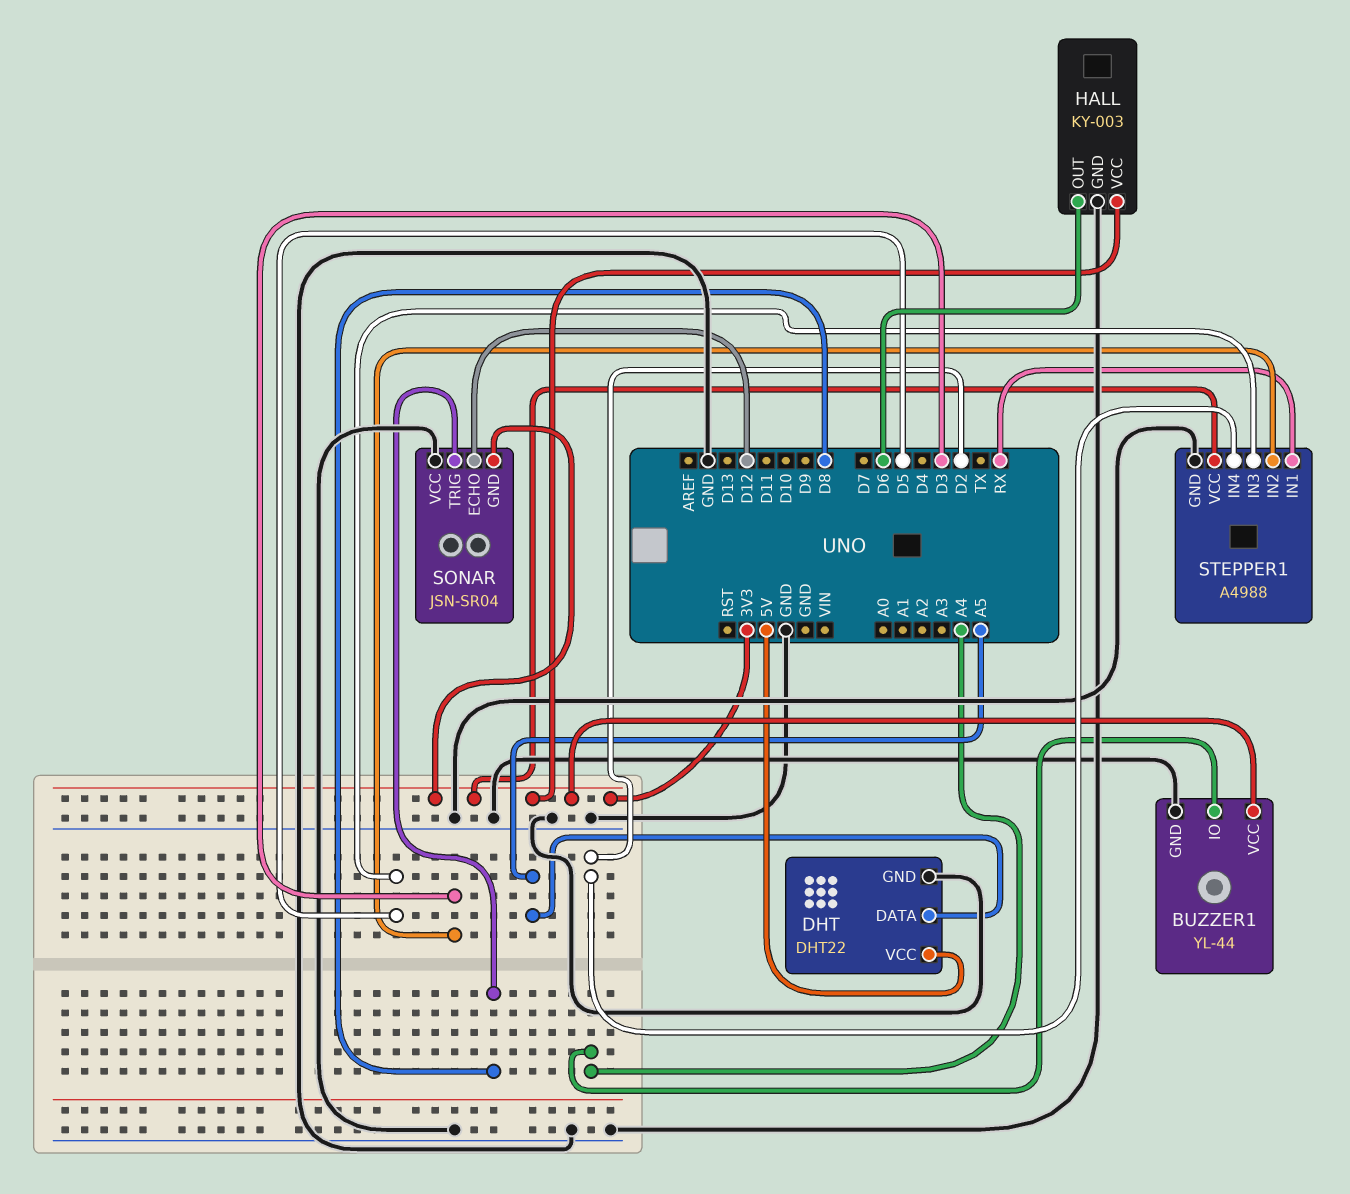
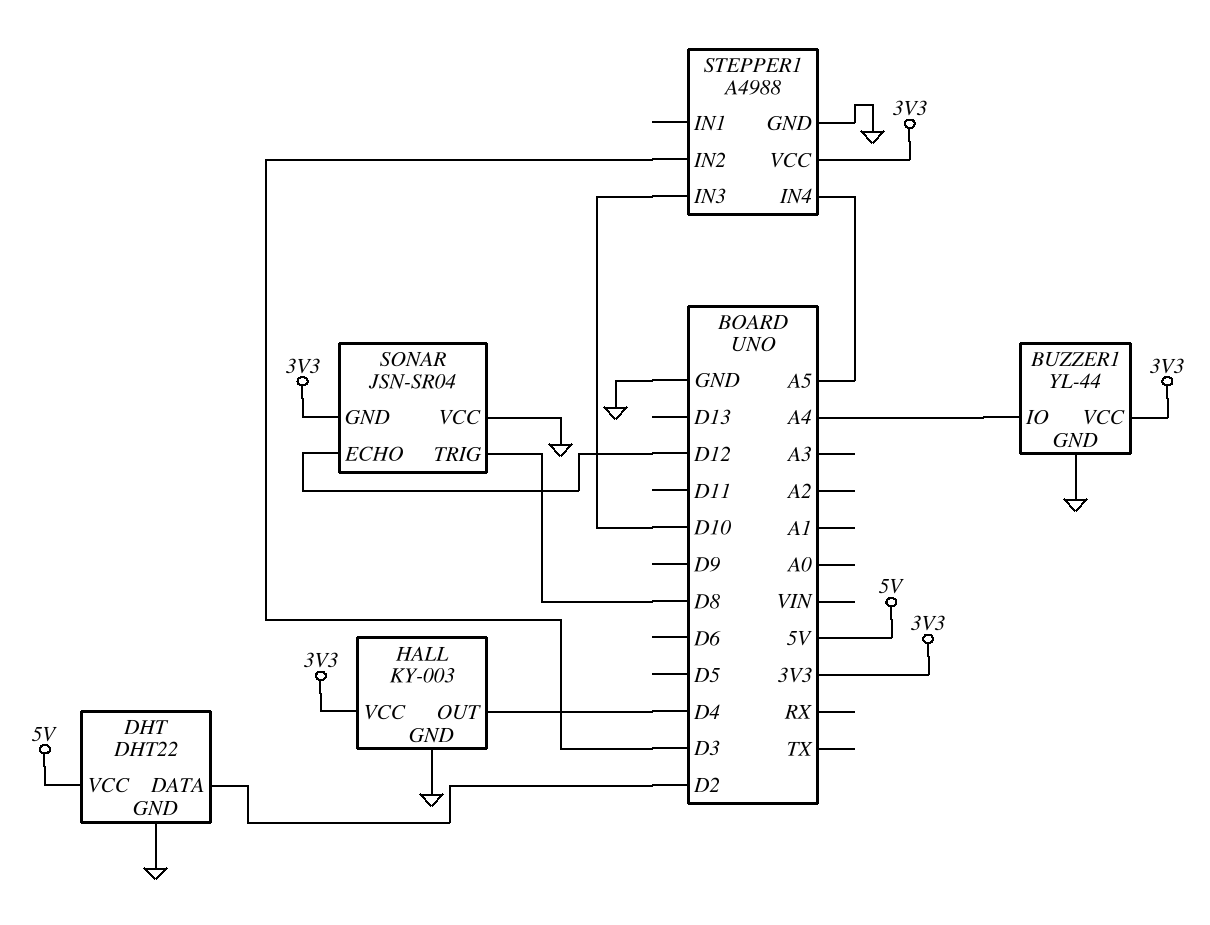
DHT pin DATA: A5 -> D2
HALL pin OUT: D6 -> D4
STEPPER1 pin IN1: RX -> none
STEPPER1 pin IN3: D5 -> D10
STEPPER1 pin IN4: D2 -> A5

